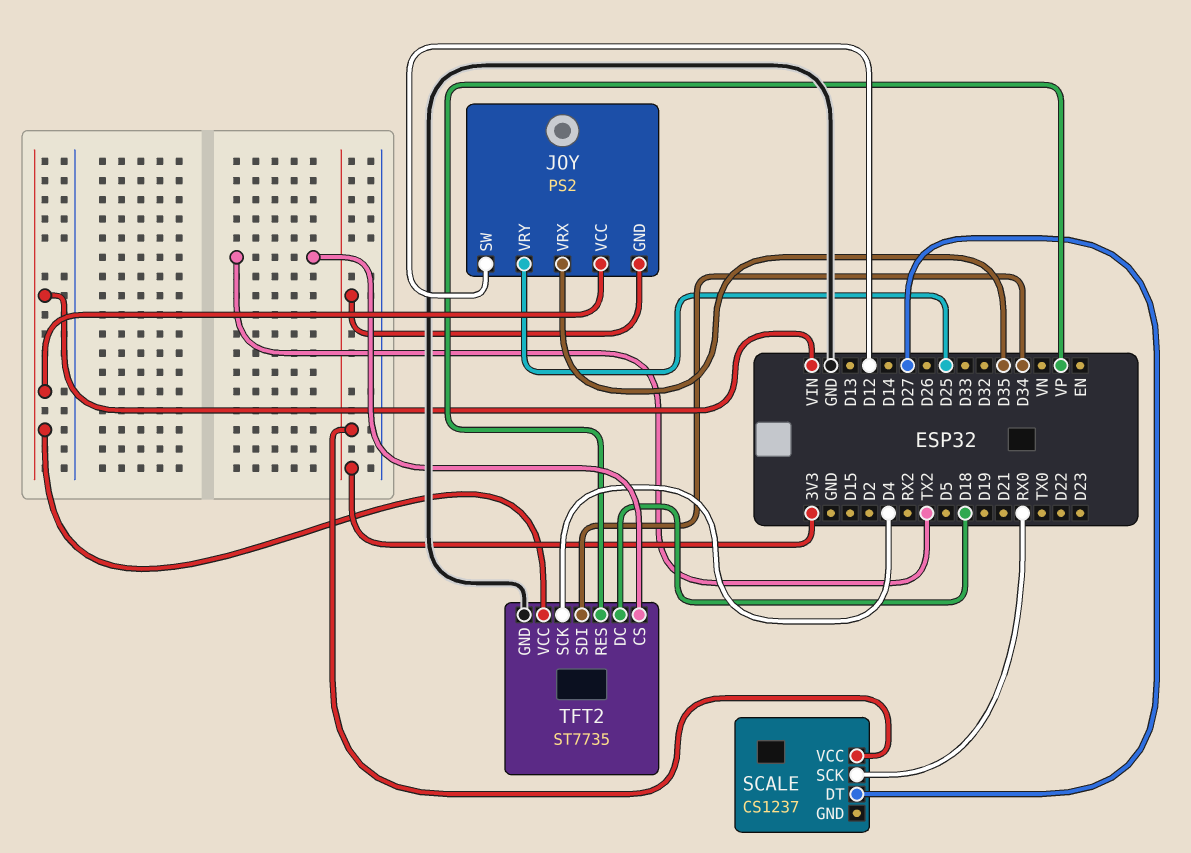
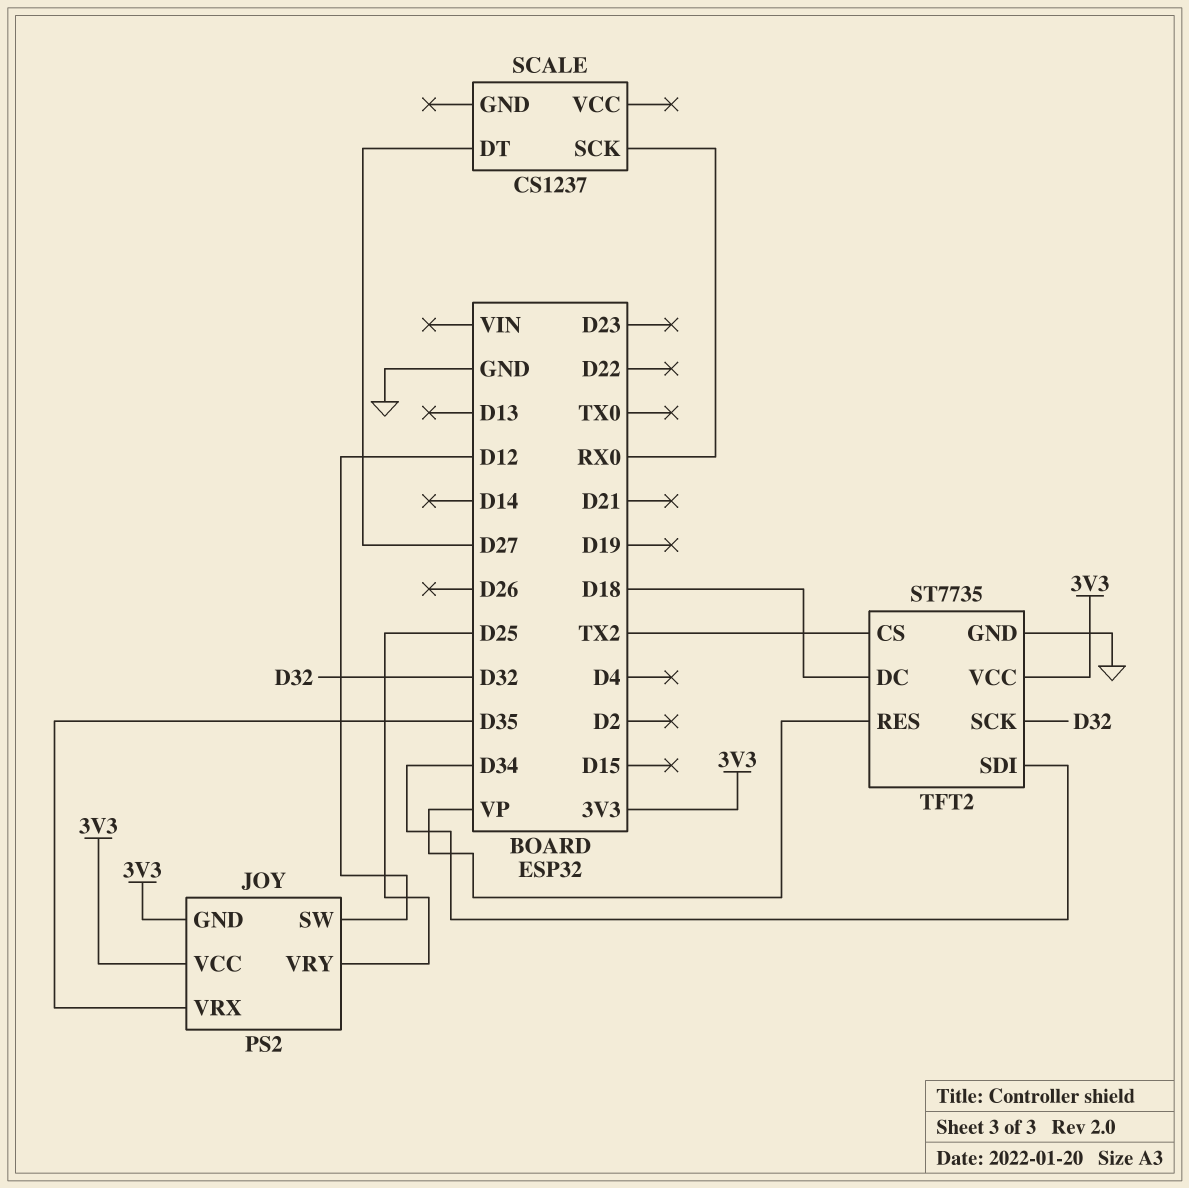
JOY pin VCC: VIN -> 3V3
SCALE pin VCC: 3V3 -> none
TFT2 pin SCK: D4 -> D32
TFT2 pin VCC: VIN -> 3V3

